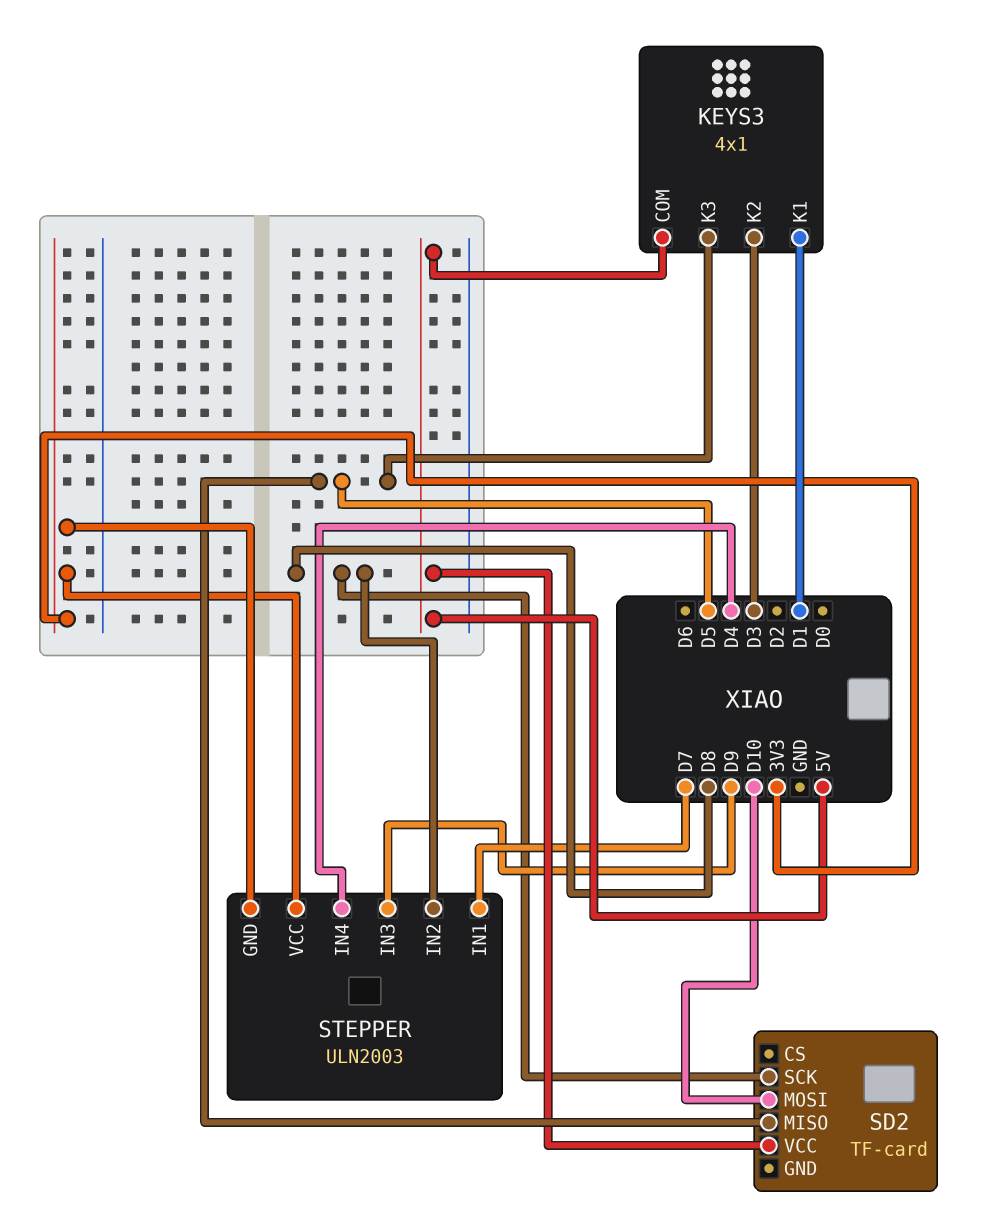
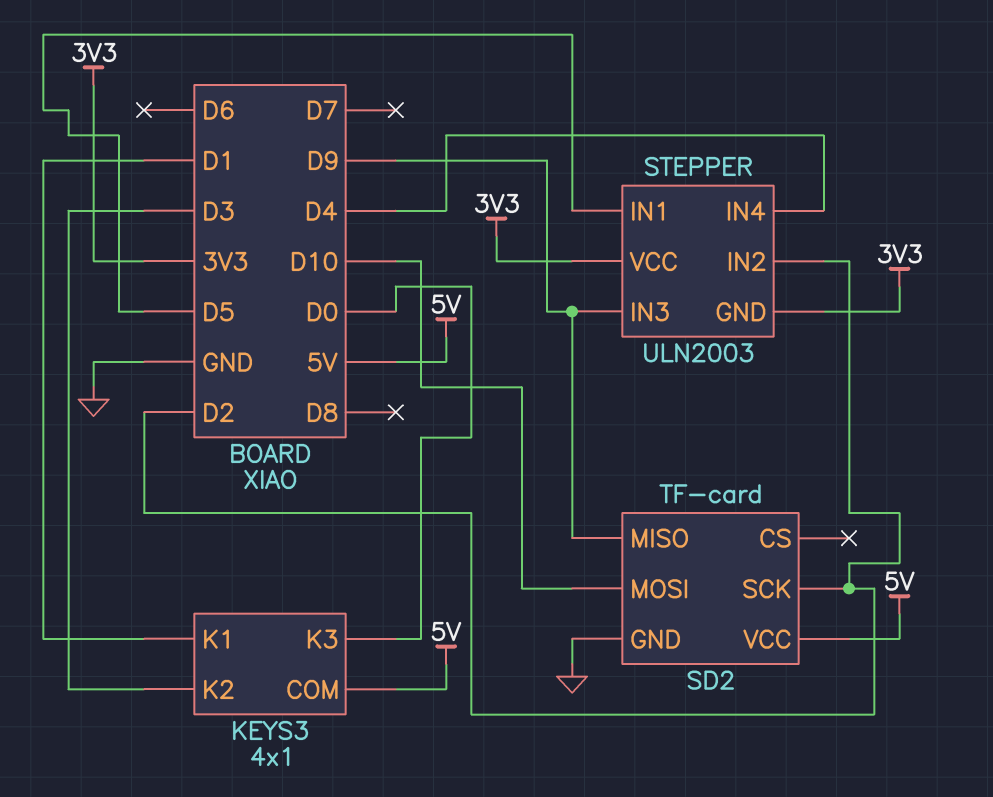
KEYS3 pin K3: D5 -> D0
SD2 pin GND: none -> GND
SD2 pin MISO: D5 -> D9
SD2 pin SCK: D8 -> D2
STEPPER pin IN1: D7 -> D5
STEPPER pin IN2: D8 -> D2

